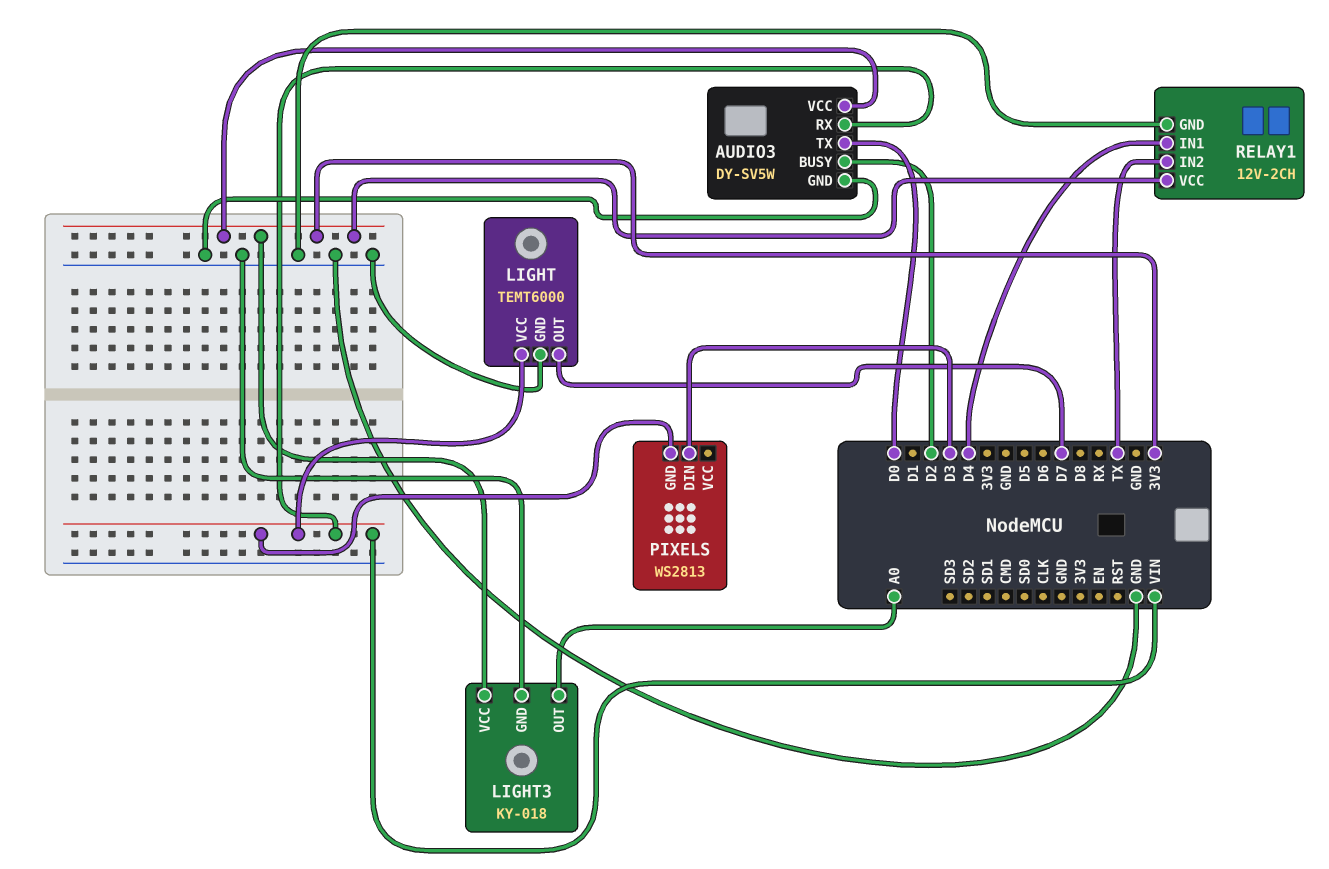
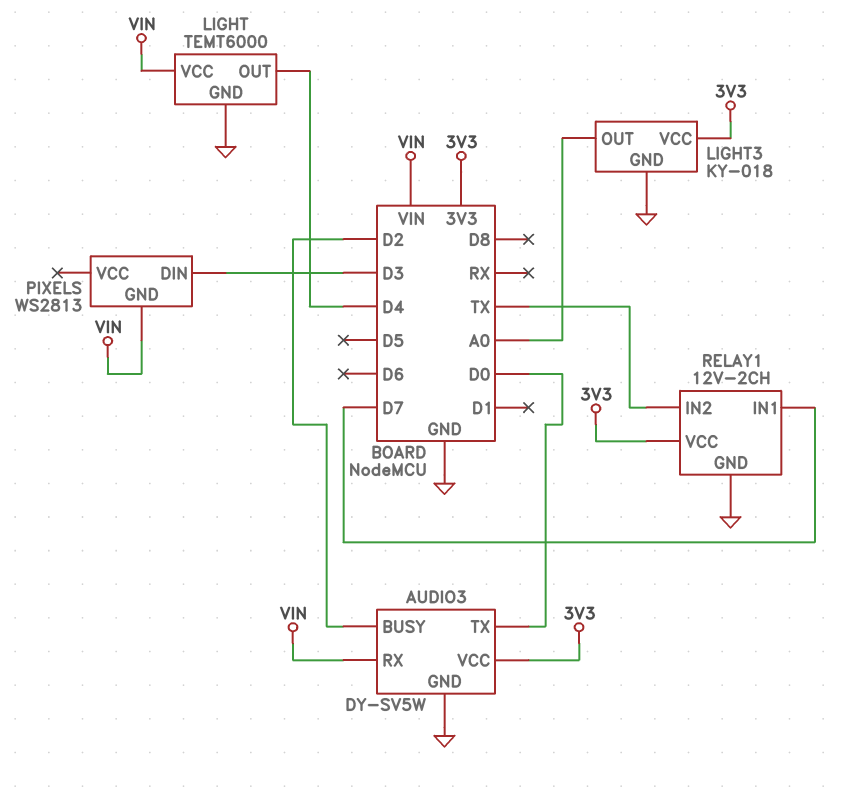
LIGHT pin OUT: D7 -> D4
RELAY1 pin IN1: D4 -> D7

